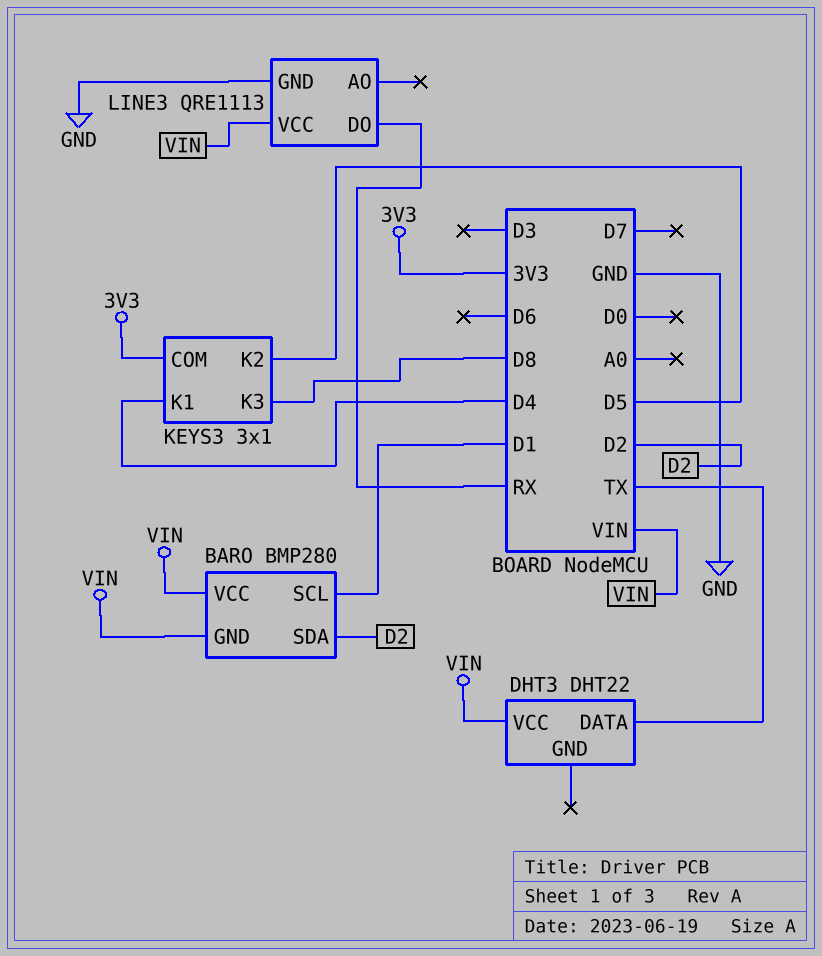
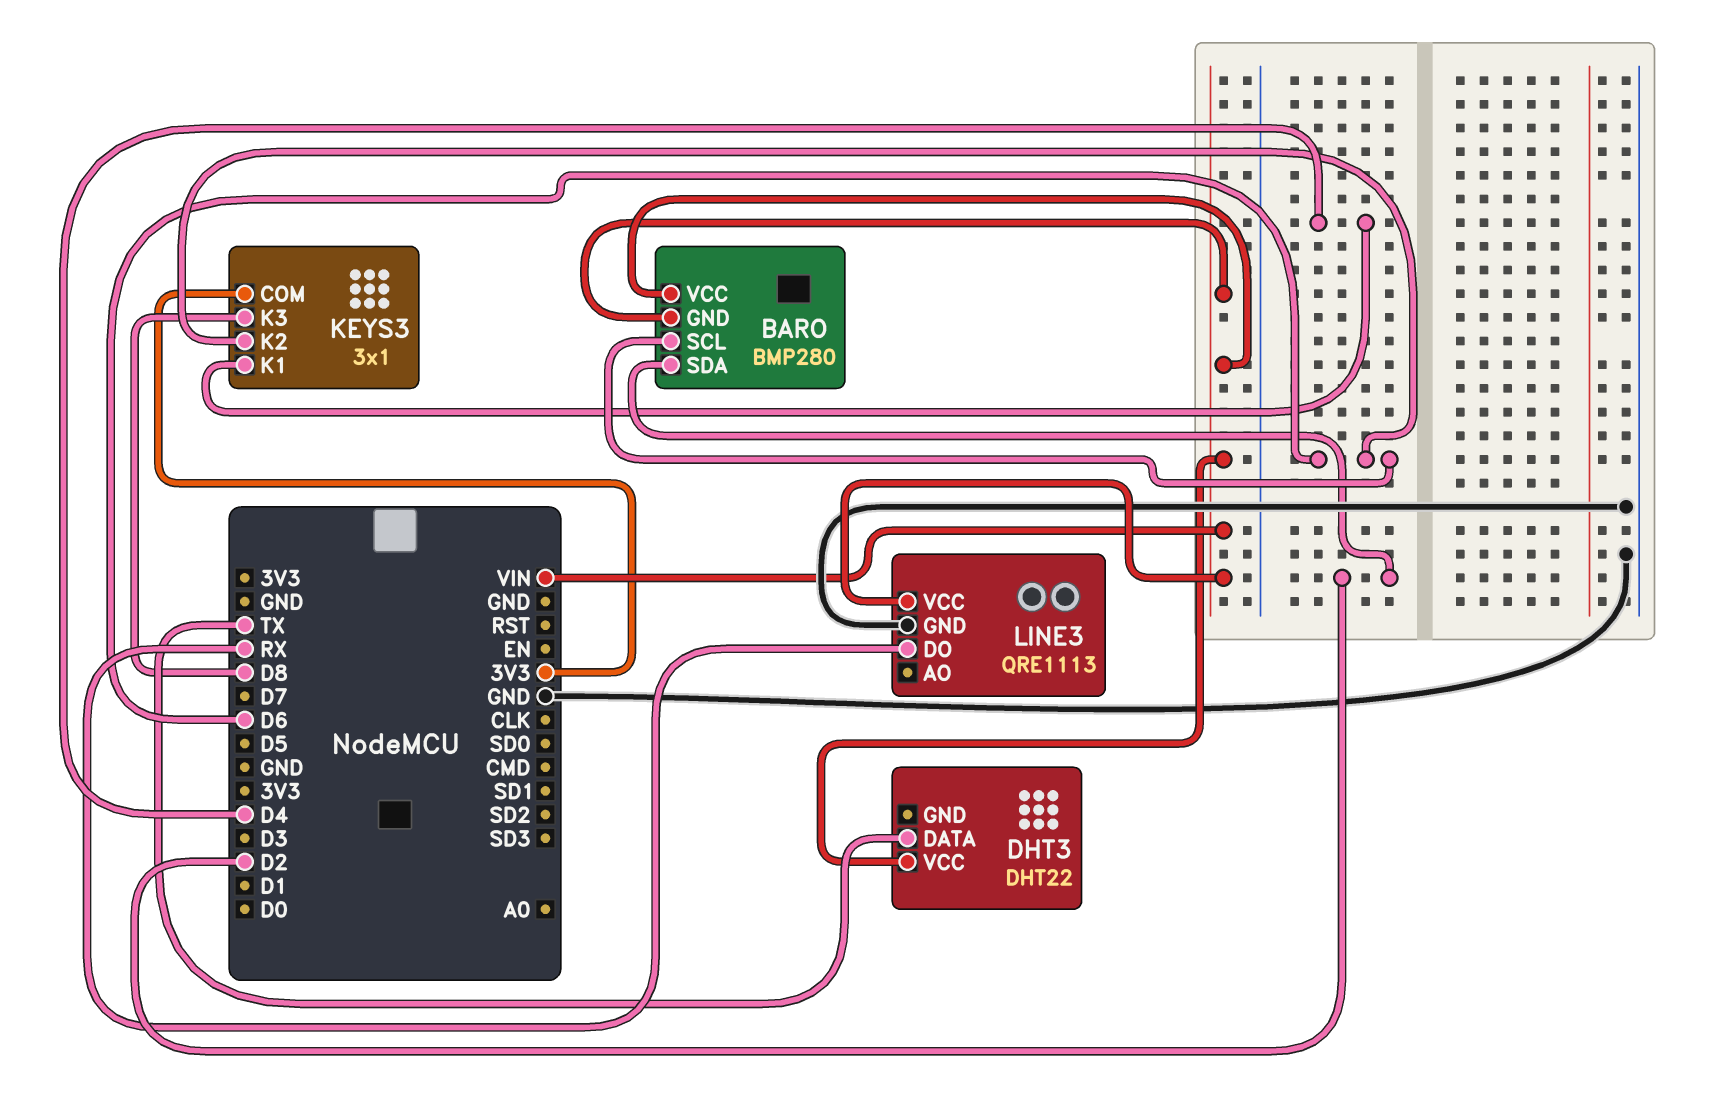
BARO pin SCL: D1 -> D6
KEYS3 pin K2: D5 -> D6

